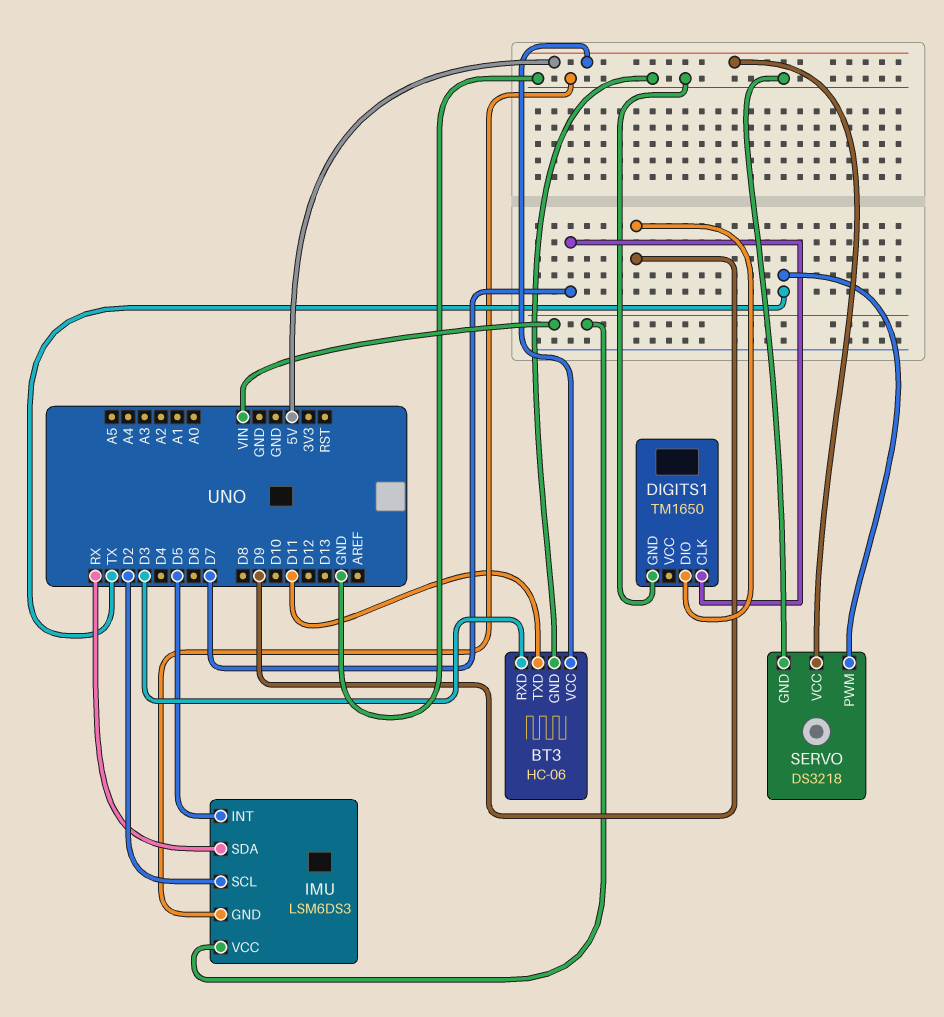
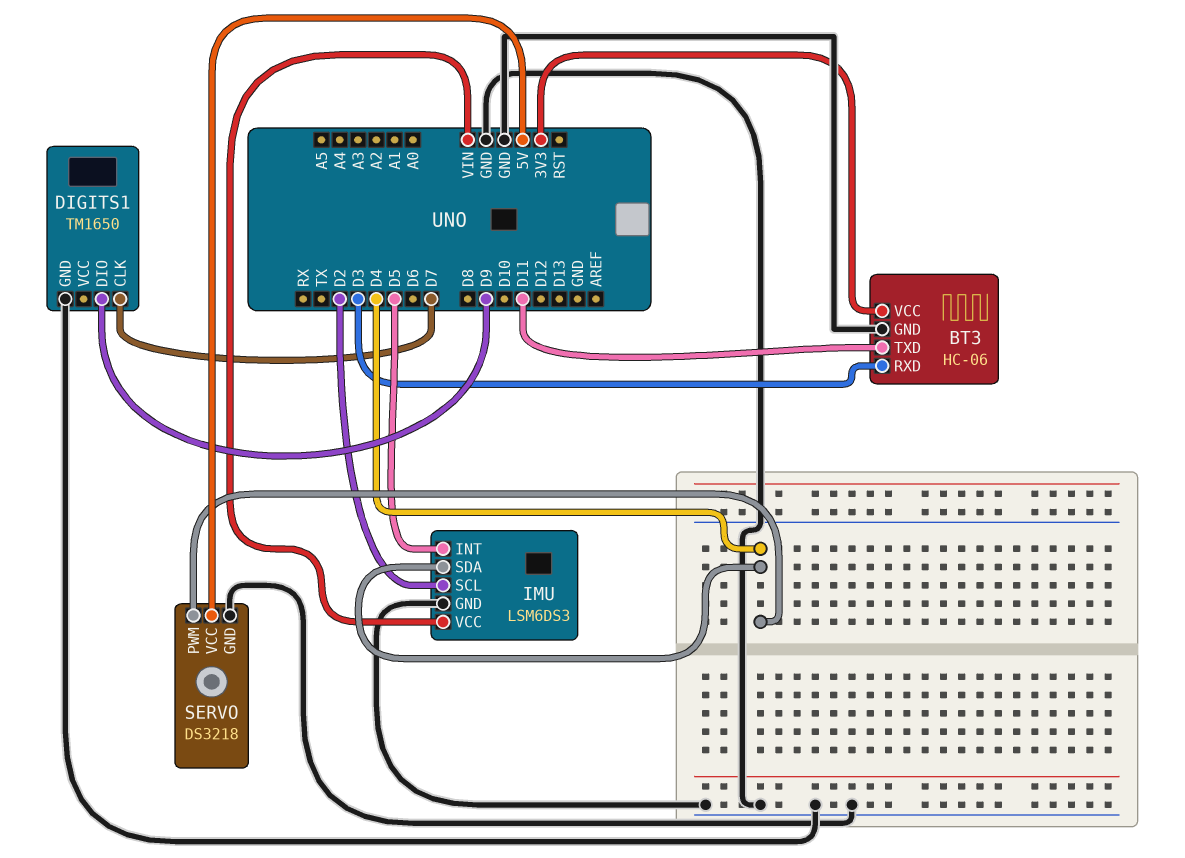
BT3 pin VCC: 5V -> 3V3
IMU pin SDA: RX -> D4
SERVO pin PWM: TX -> D4

